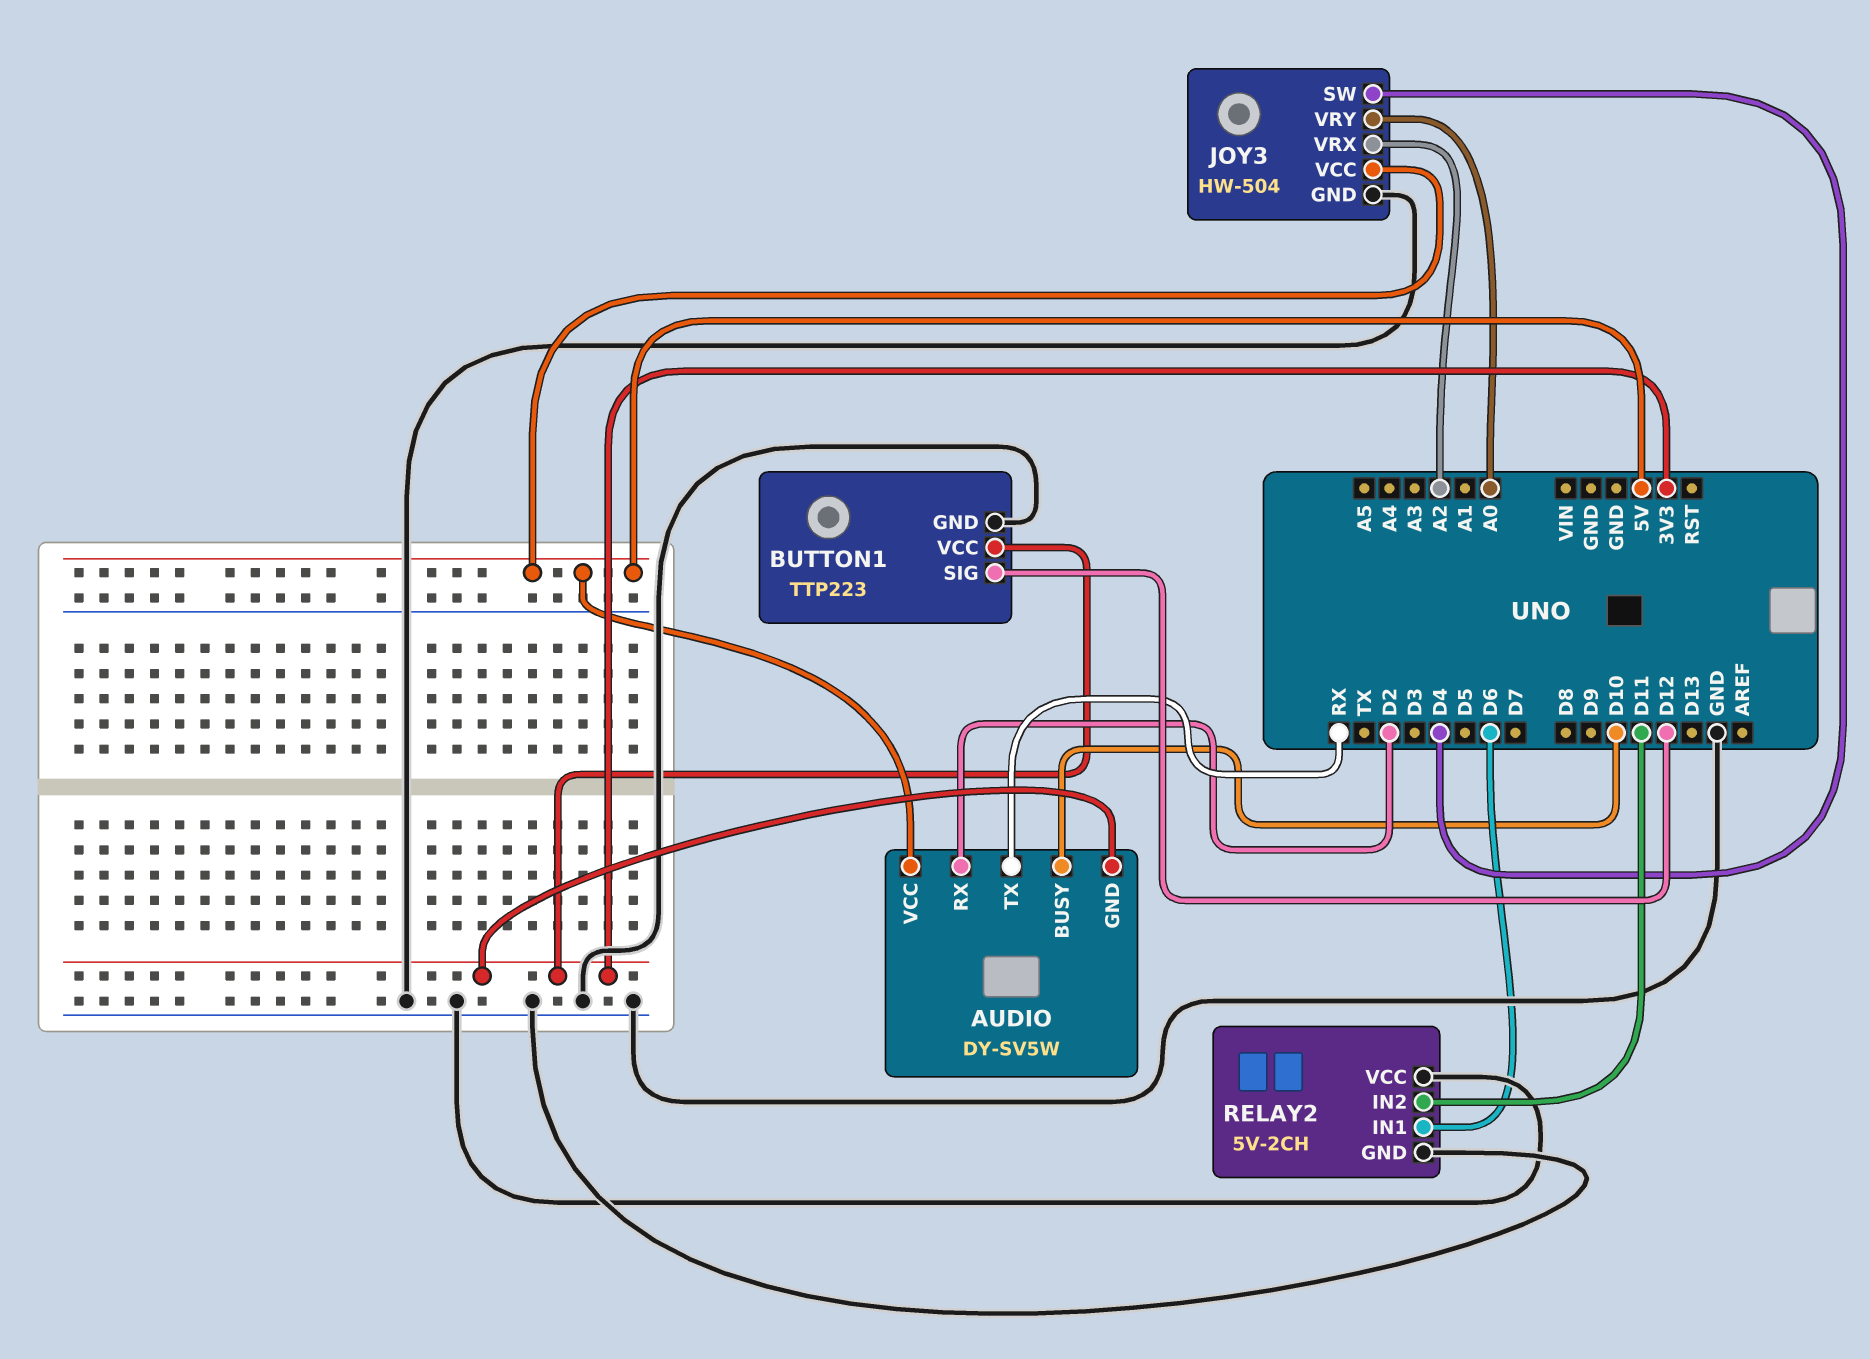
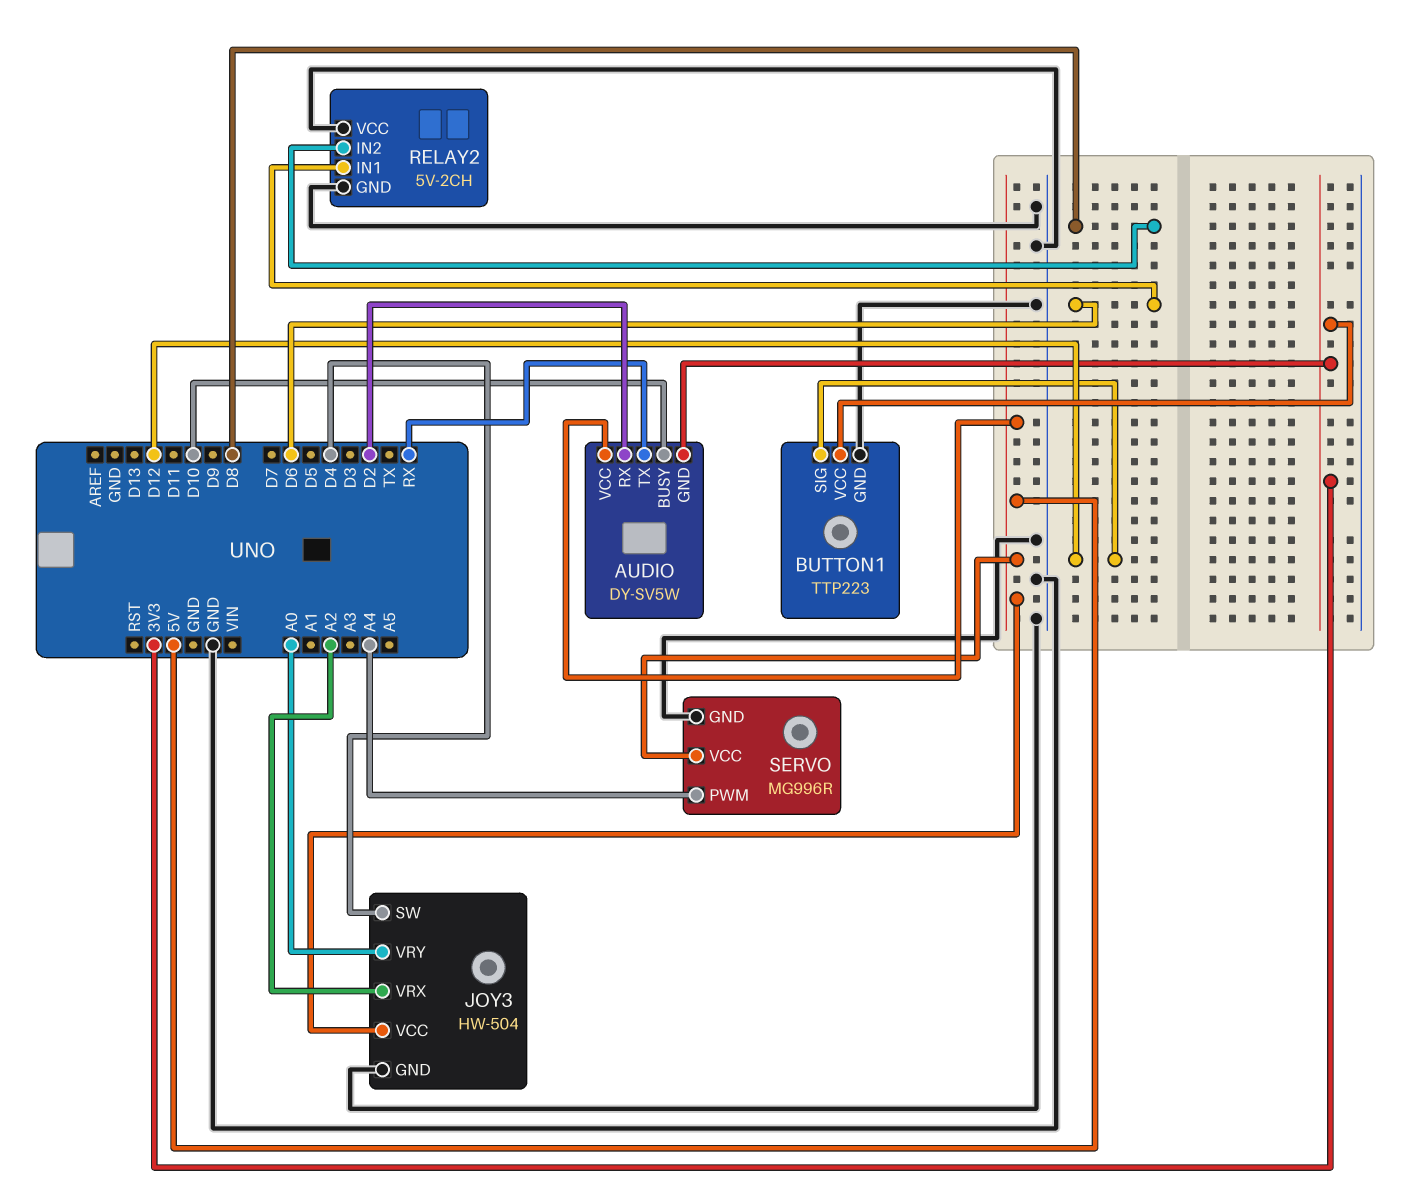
RELAY2 pin IN2: D11 -> D8
SERVO: none -> MG996R
SERVO pin GND: none -> GND
SERVO pin PWM: none -> A4
SERVO pin VCC: none -> 5V

